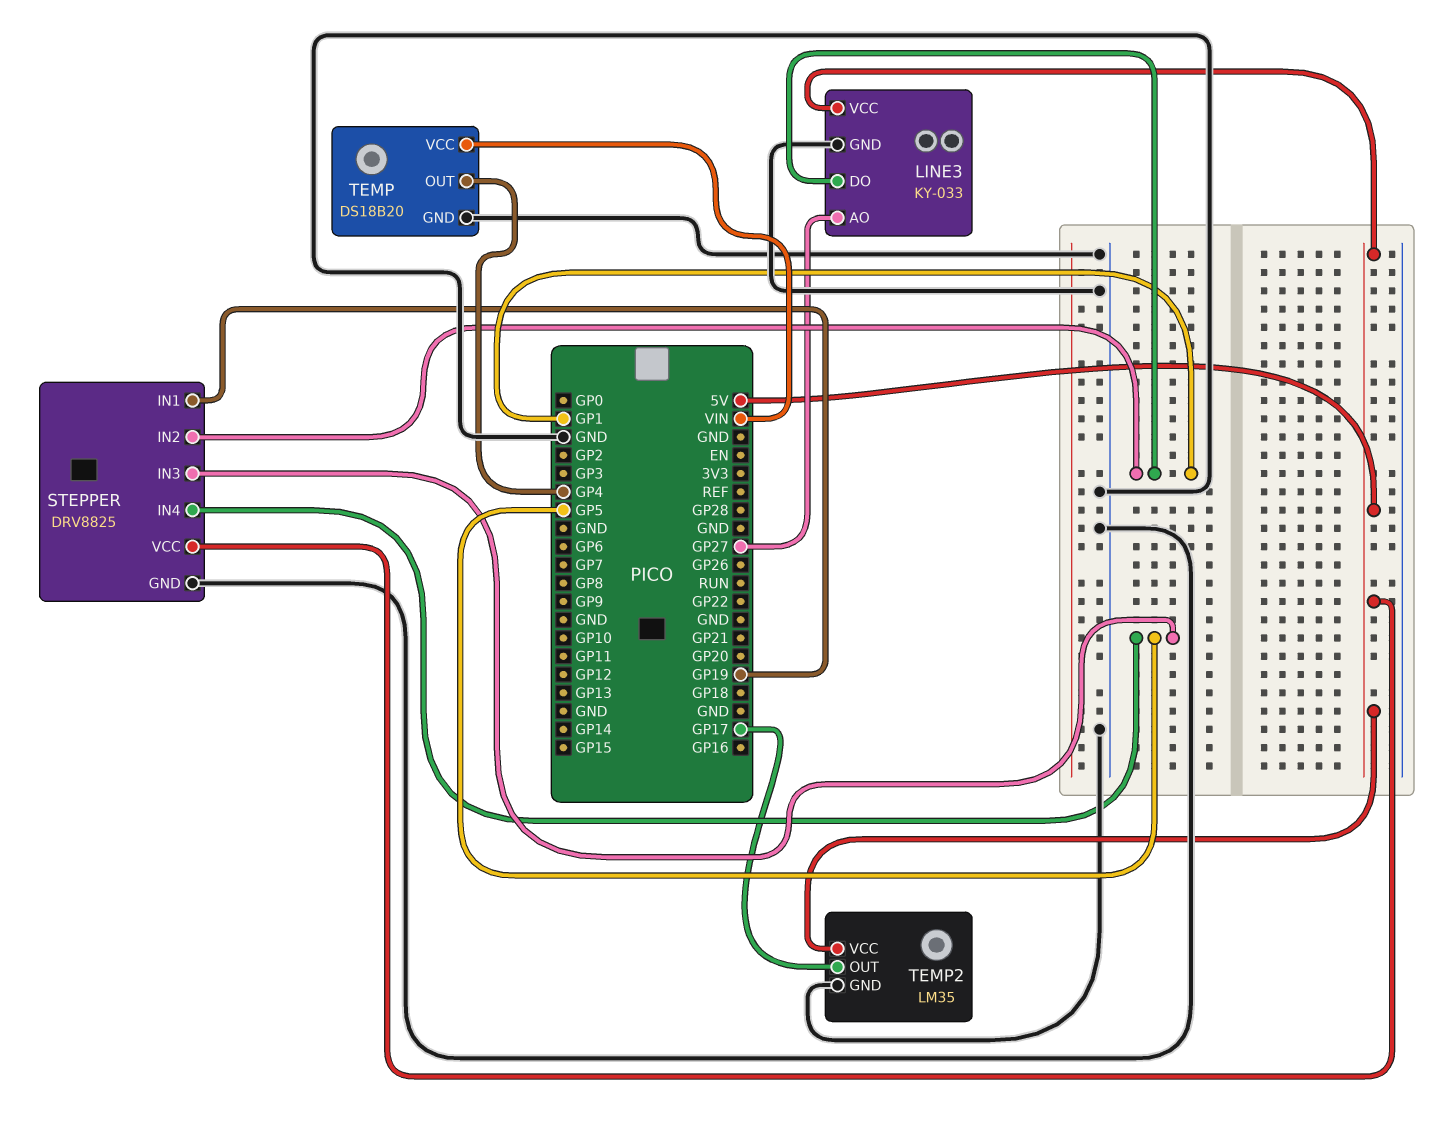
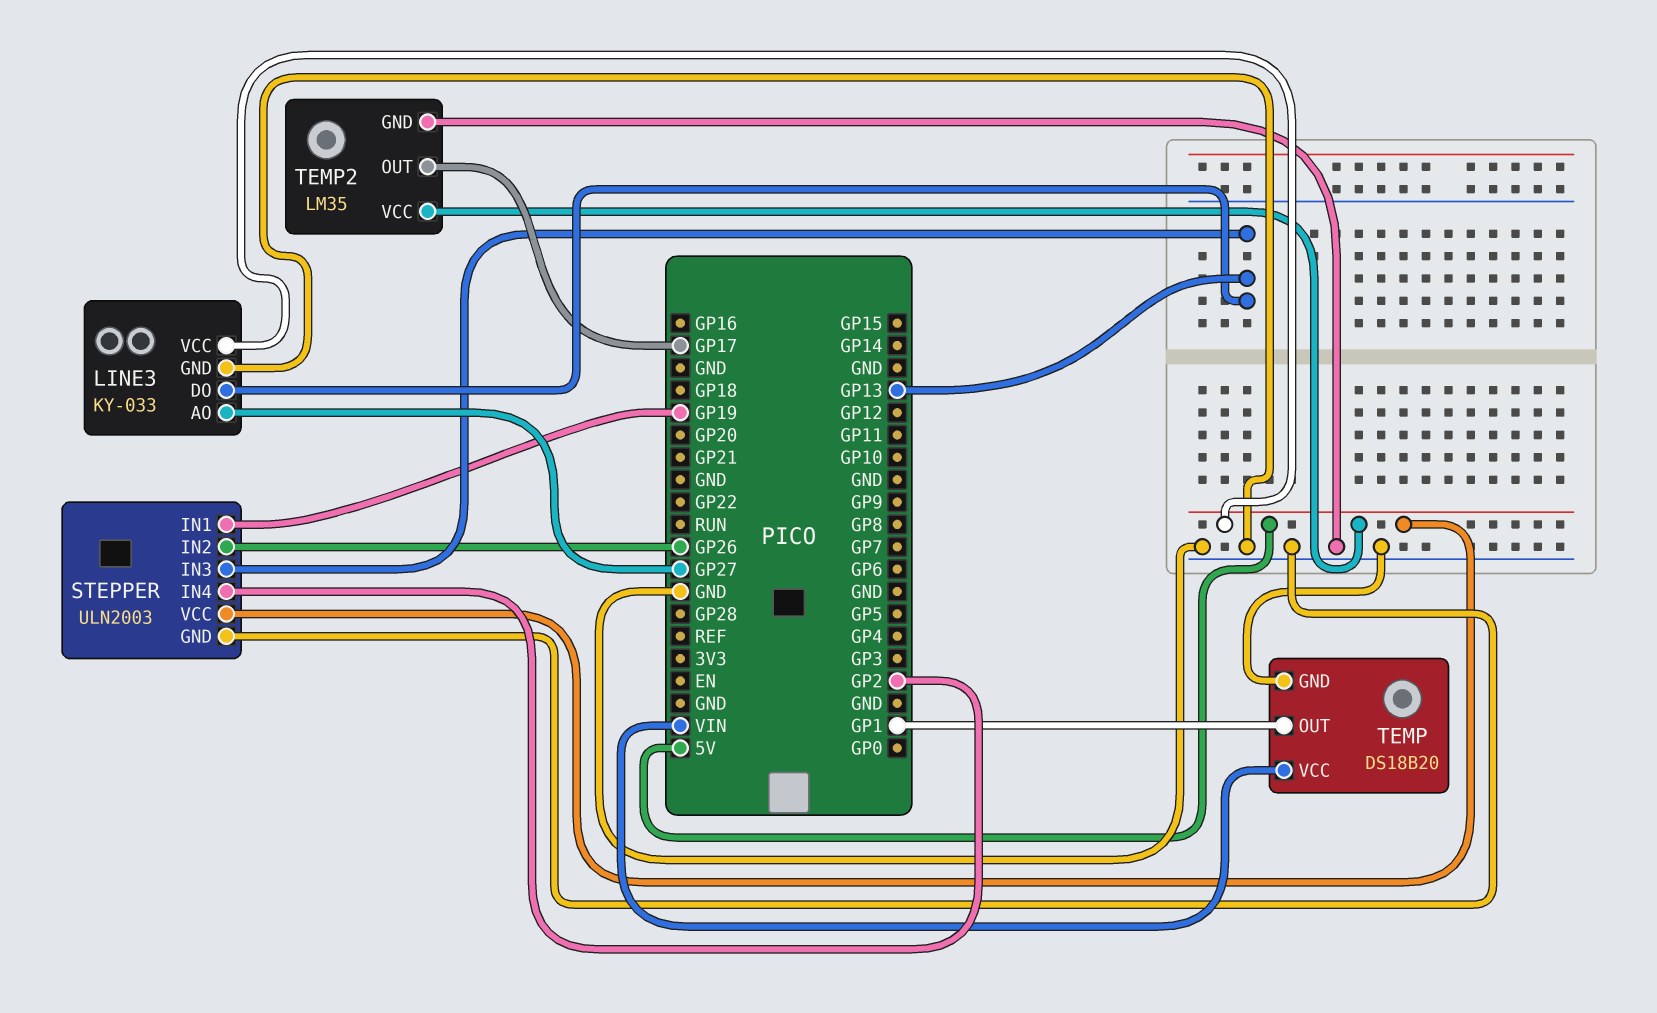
LINE3 pin DO: GP1 -> GP13
STEPPER: DRV8825 -> ULN2003
STEPPER pin IN2: GP1 -> GP26
STEPPER pin IN3: GP5 -> GP13
STEPPER pin IN4: GP5 -> GP2
TEMP pin OUT: GP4 -> GP1

